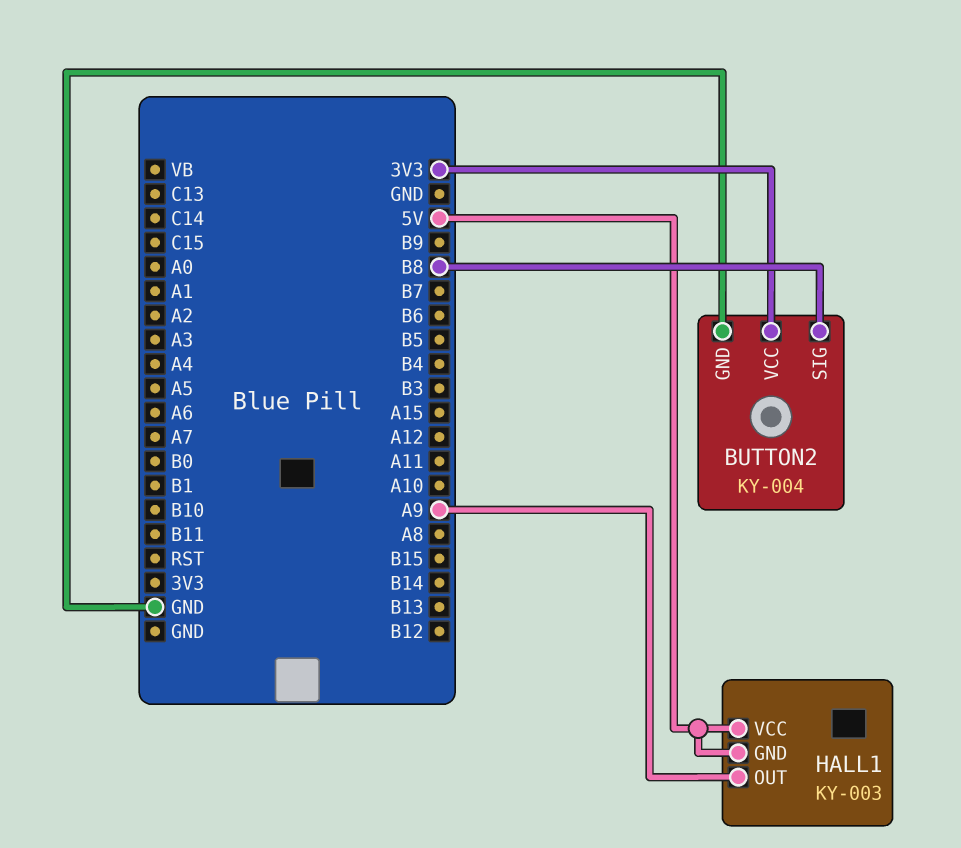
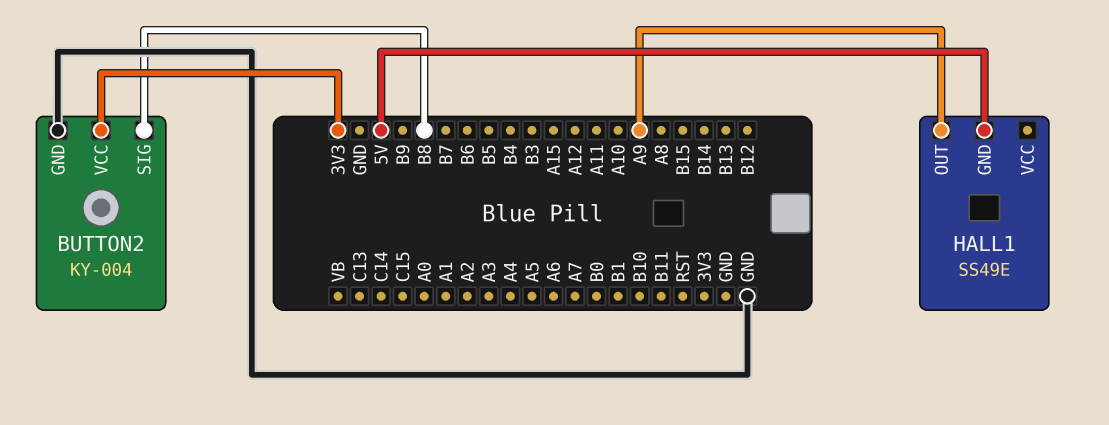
HALL1: KY-003 -> SS49E
HALL1 pin VCC: 5V -> none

